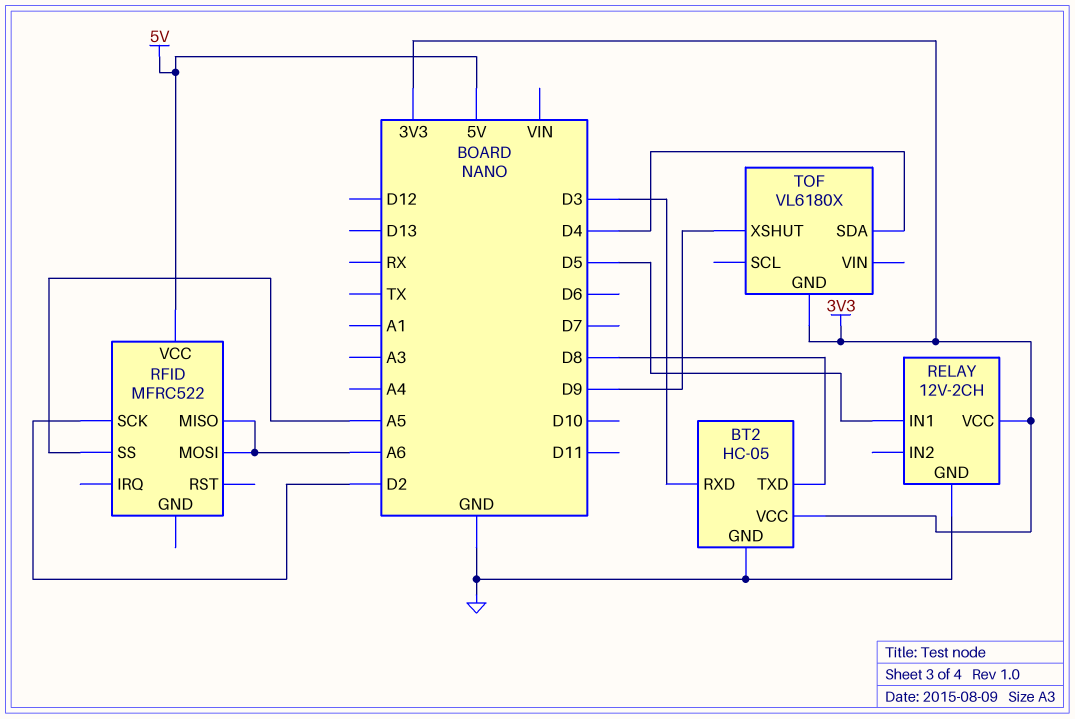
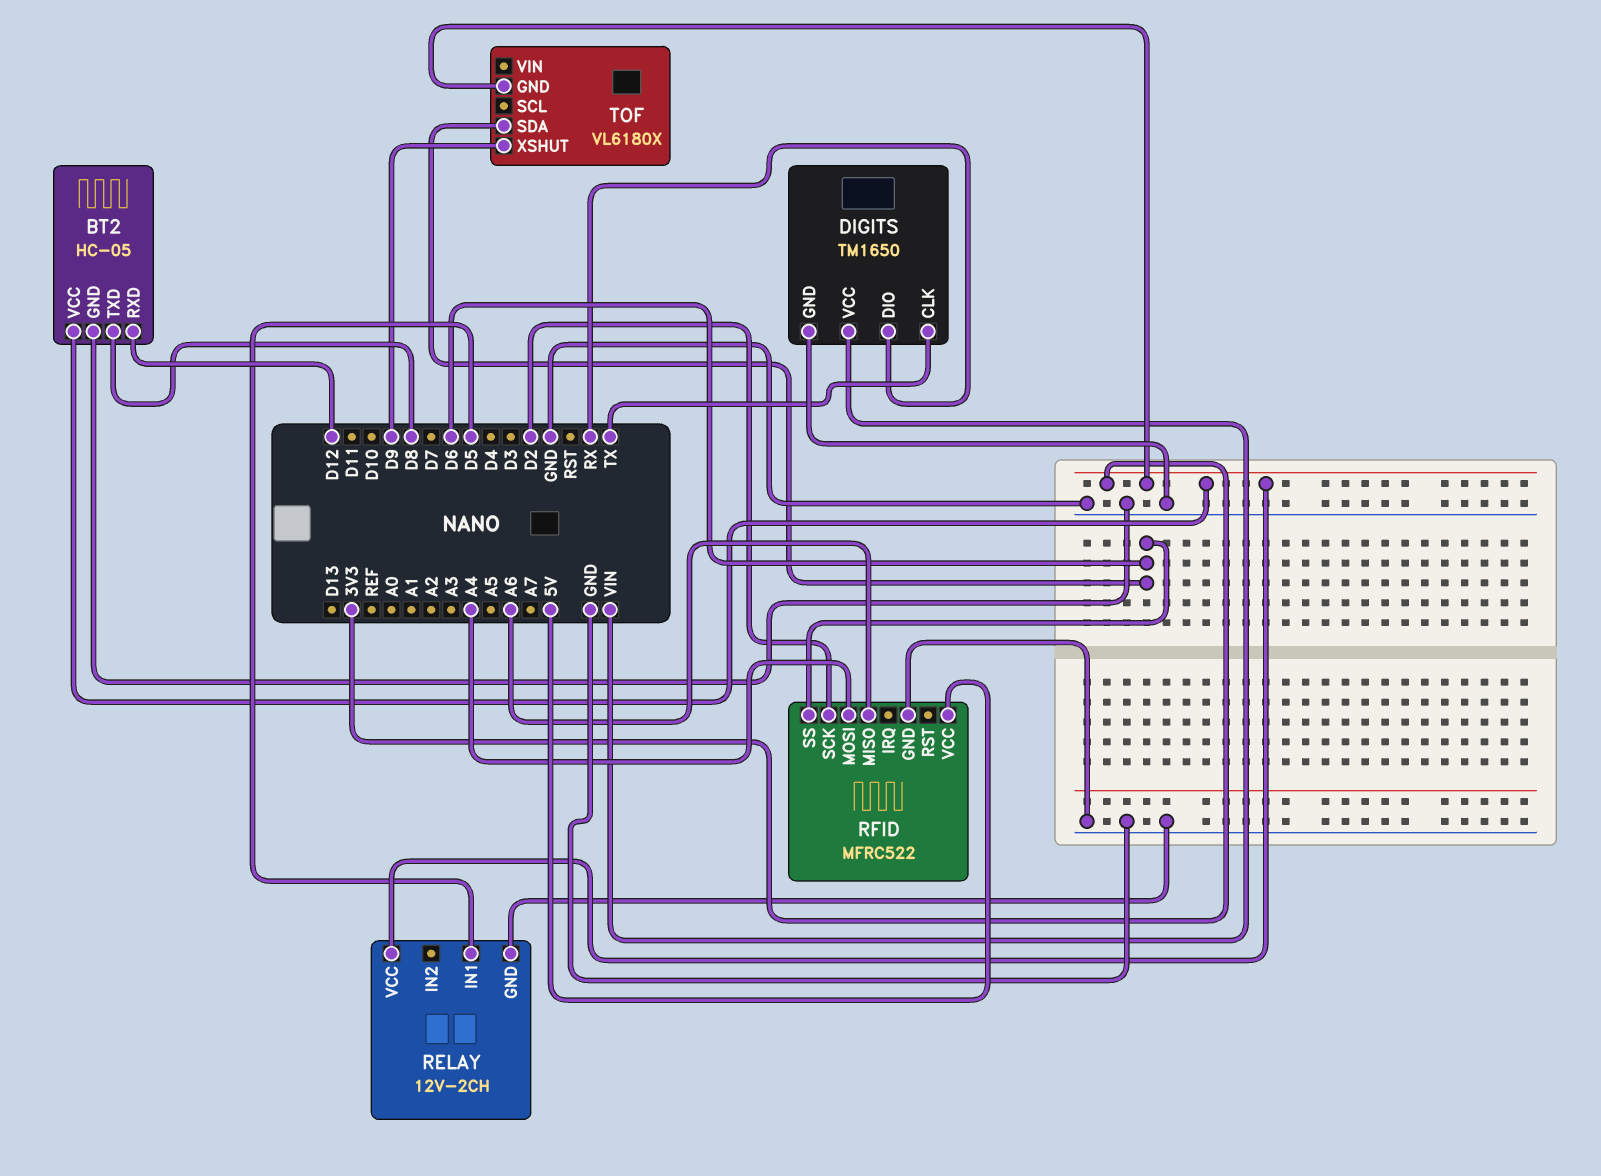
BT2 pin RXD: D3 -> D12
DIGITS: none -> TM1650
DIGITS pin CLK: none -> TX
DIGITS pin DIO: none -> RX
DIGITS pin GND: none -> GND
DIGITS pin VCC: none -> VIN
RFID pin GND: none -> GND
RFID pin MOSI: A6 -> A4
RFID pin SS: A5 -> D6
TOF pin SDA: D4 -> D6

